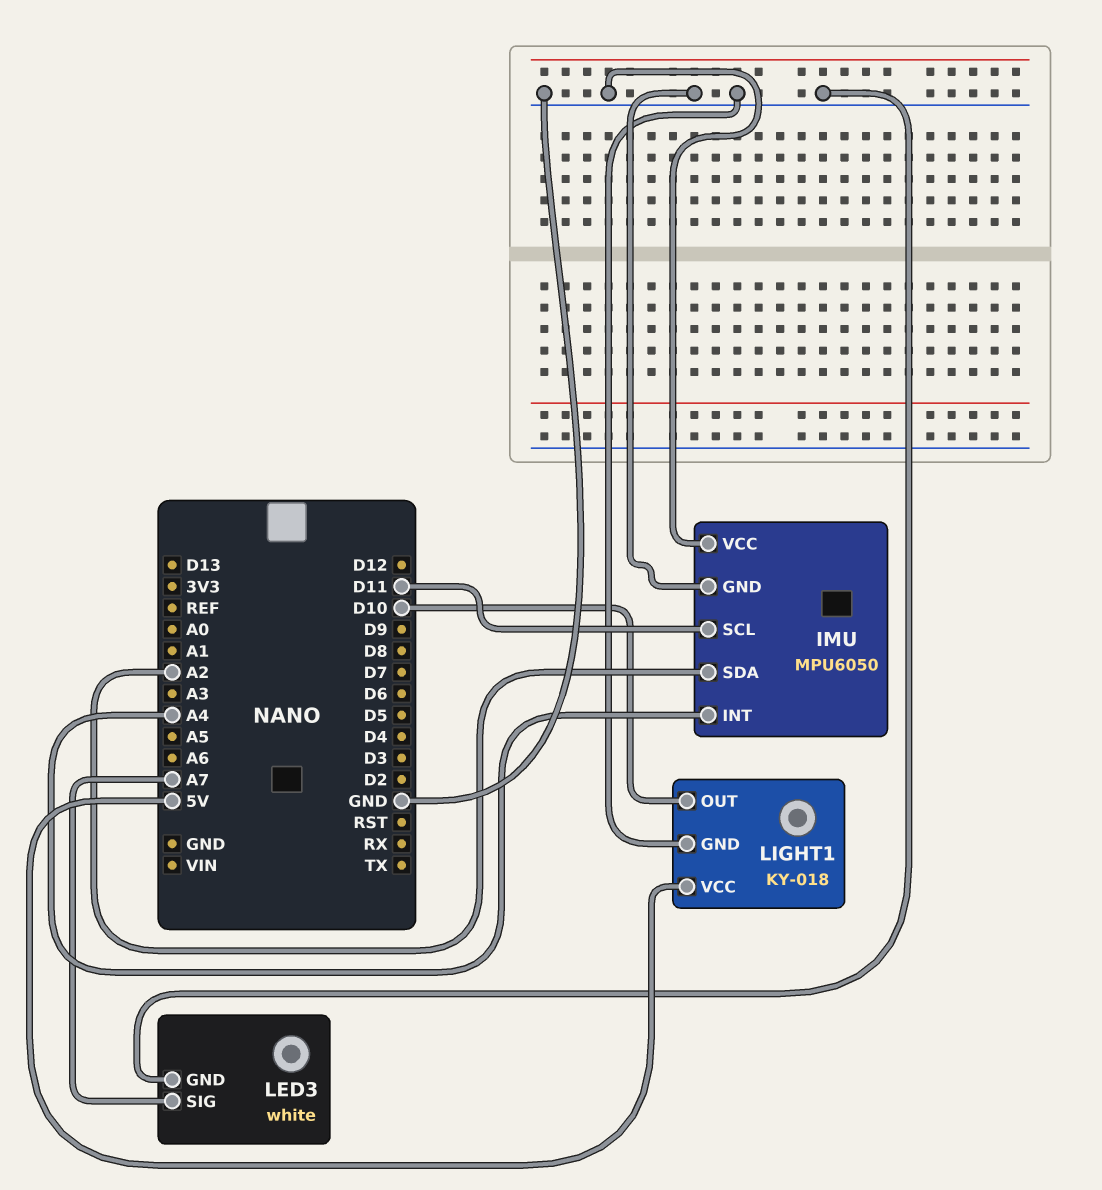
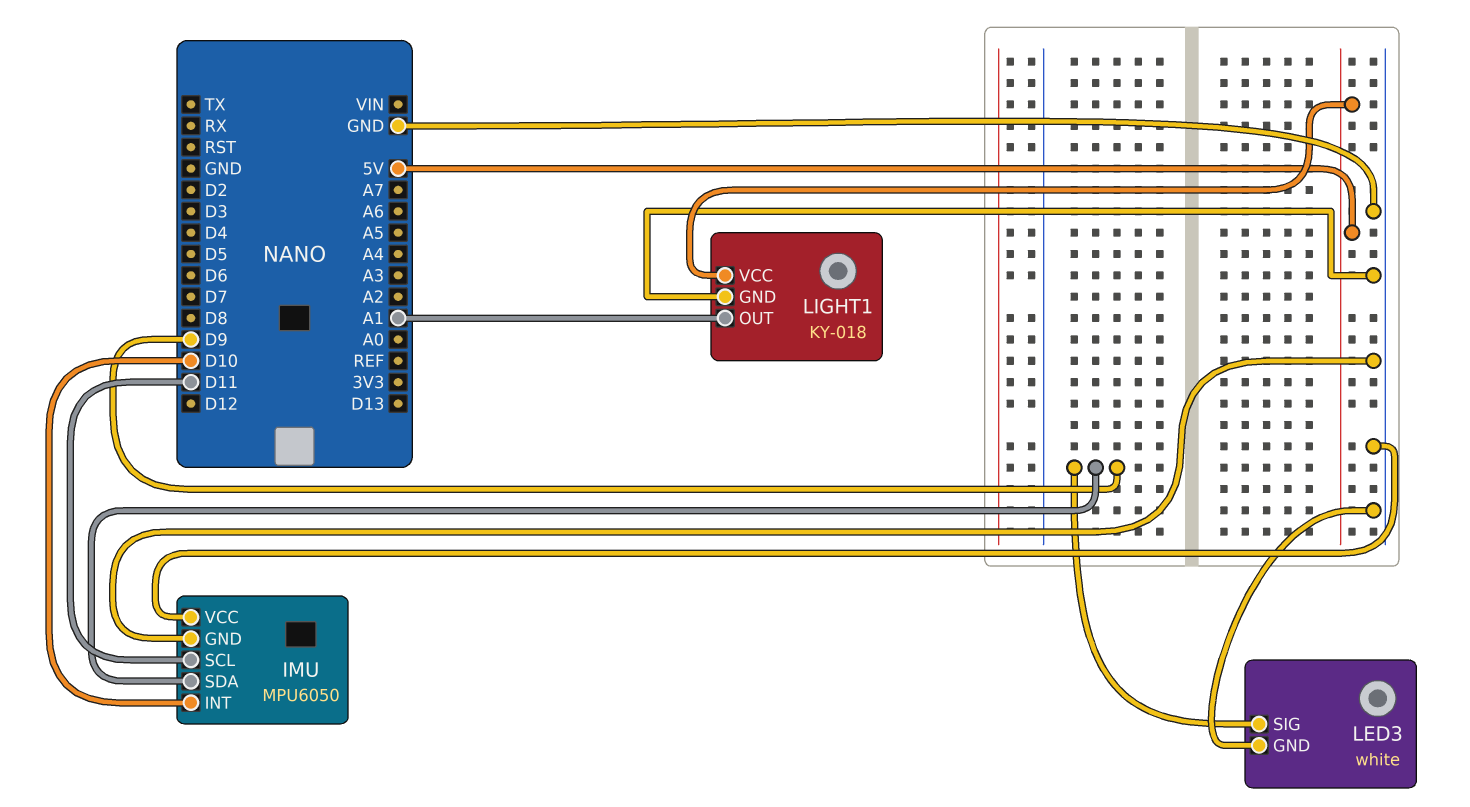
IMU pin INT: A4 -> D10
IMU pin SDA: A2 -> D9
LED3 pin SIG: A7 -> D9
LIGHT1 pin OUT: D10 -> A1

